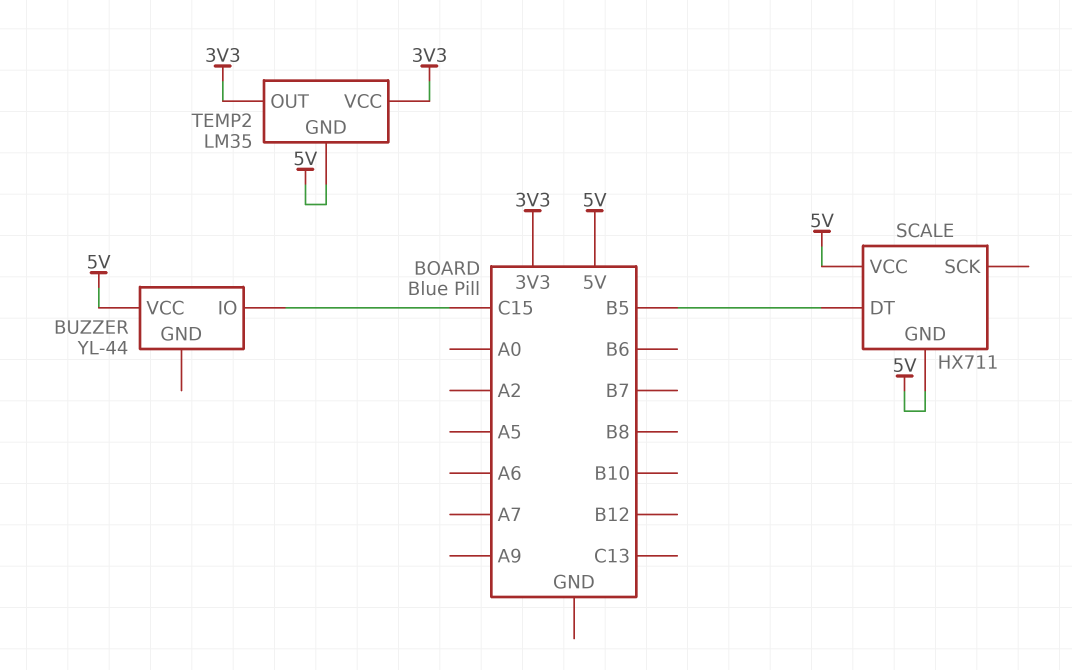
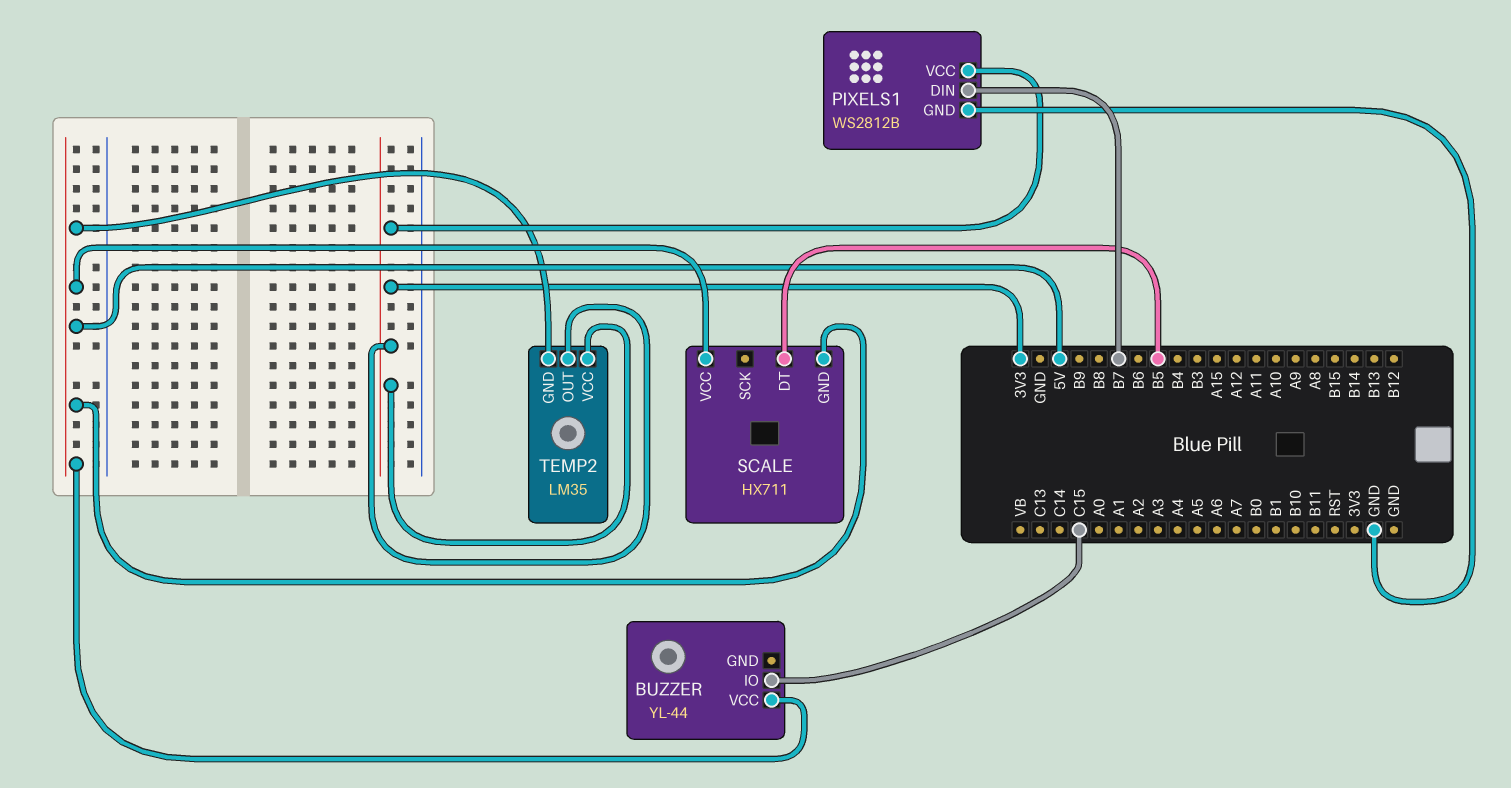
PIXELS1: none -> WS2812B
PIXELS1 pin DIN: none -> B7
PIXELS1 pin GND: none -> GND
PIXELS1 pin VCC: none -> 3V3

